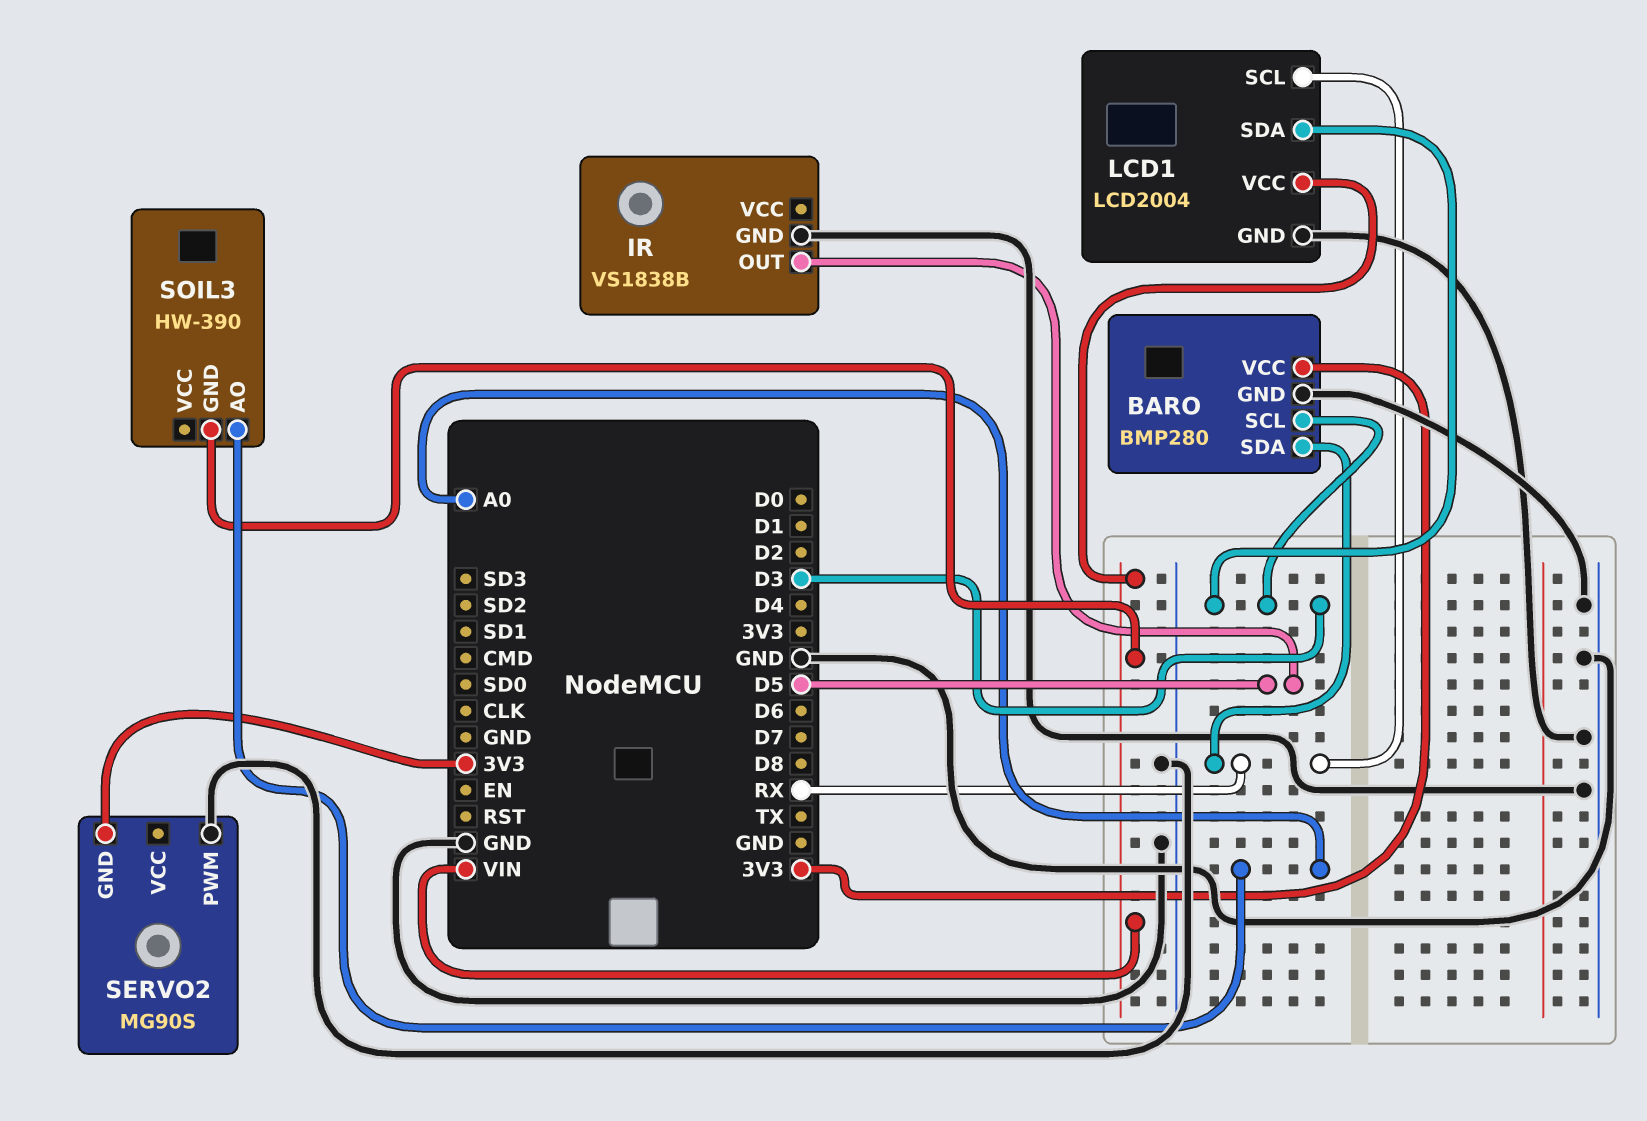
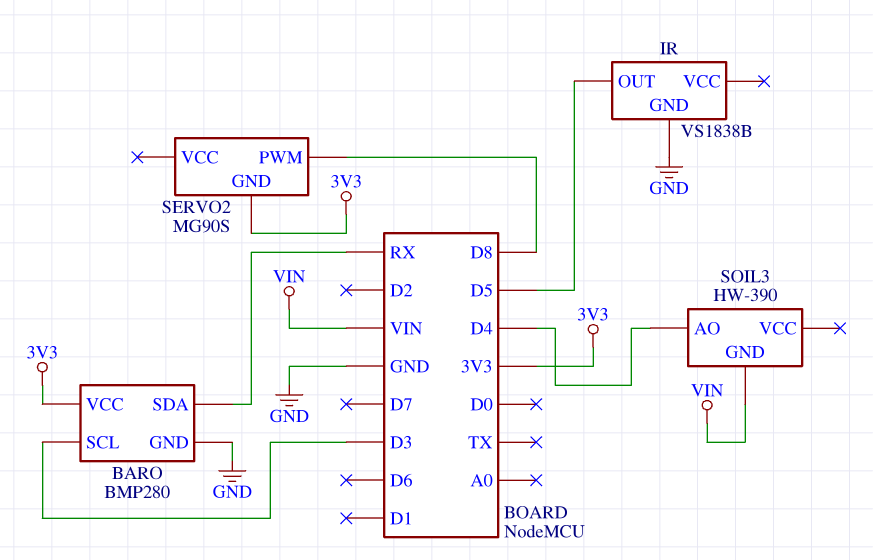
LCD1: LCD2004 -> none
LCD1 pin GND: GND -> none
LCD1 pin SCL: RX -> none
LCD1 pin SDA: D3 -> none
LCD1 pin VCC: VIN -> none
SERVO2 pin PWM: GND -> D8
SOIL3 pin AO: A0 -> D4

